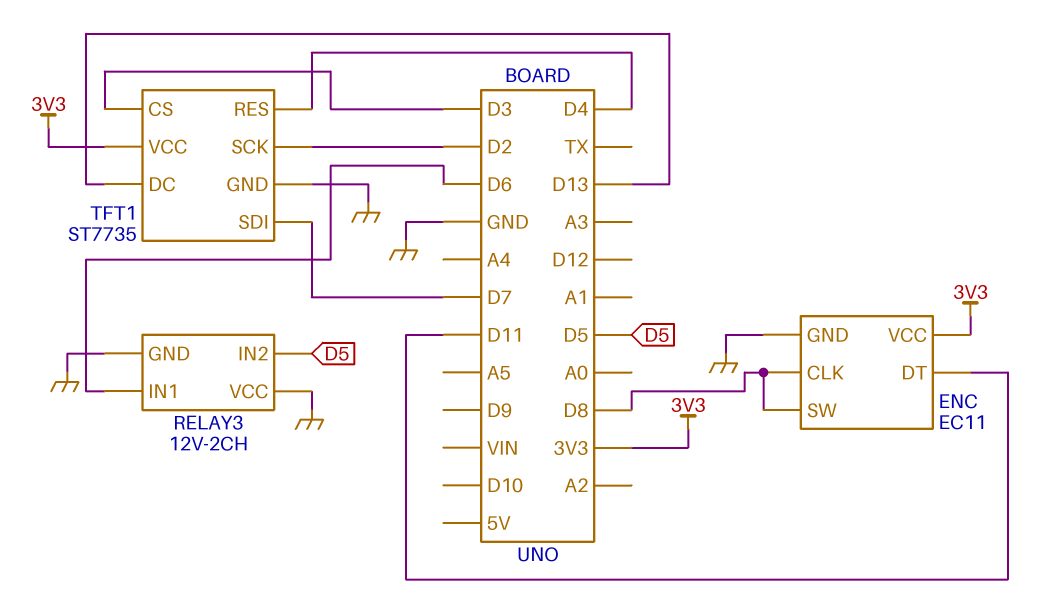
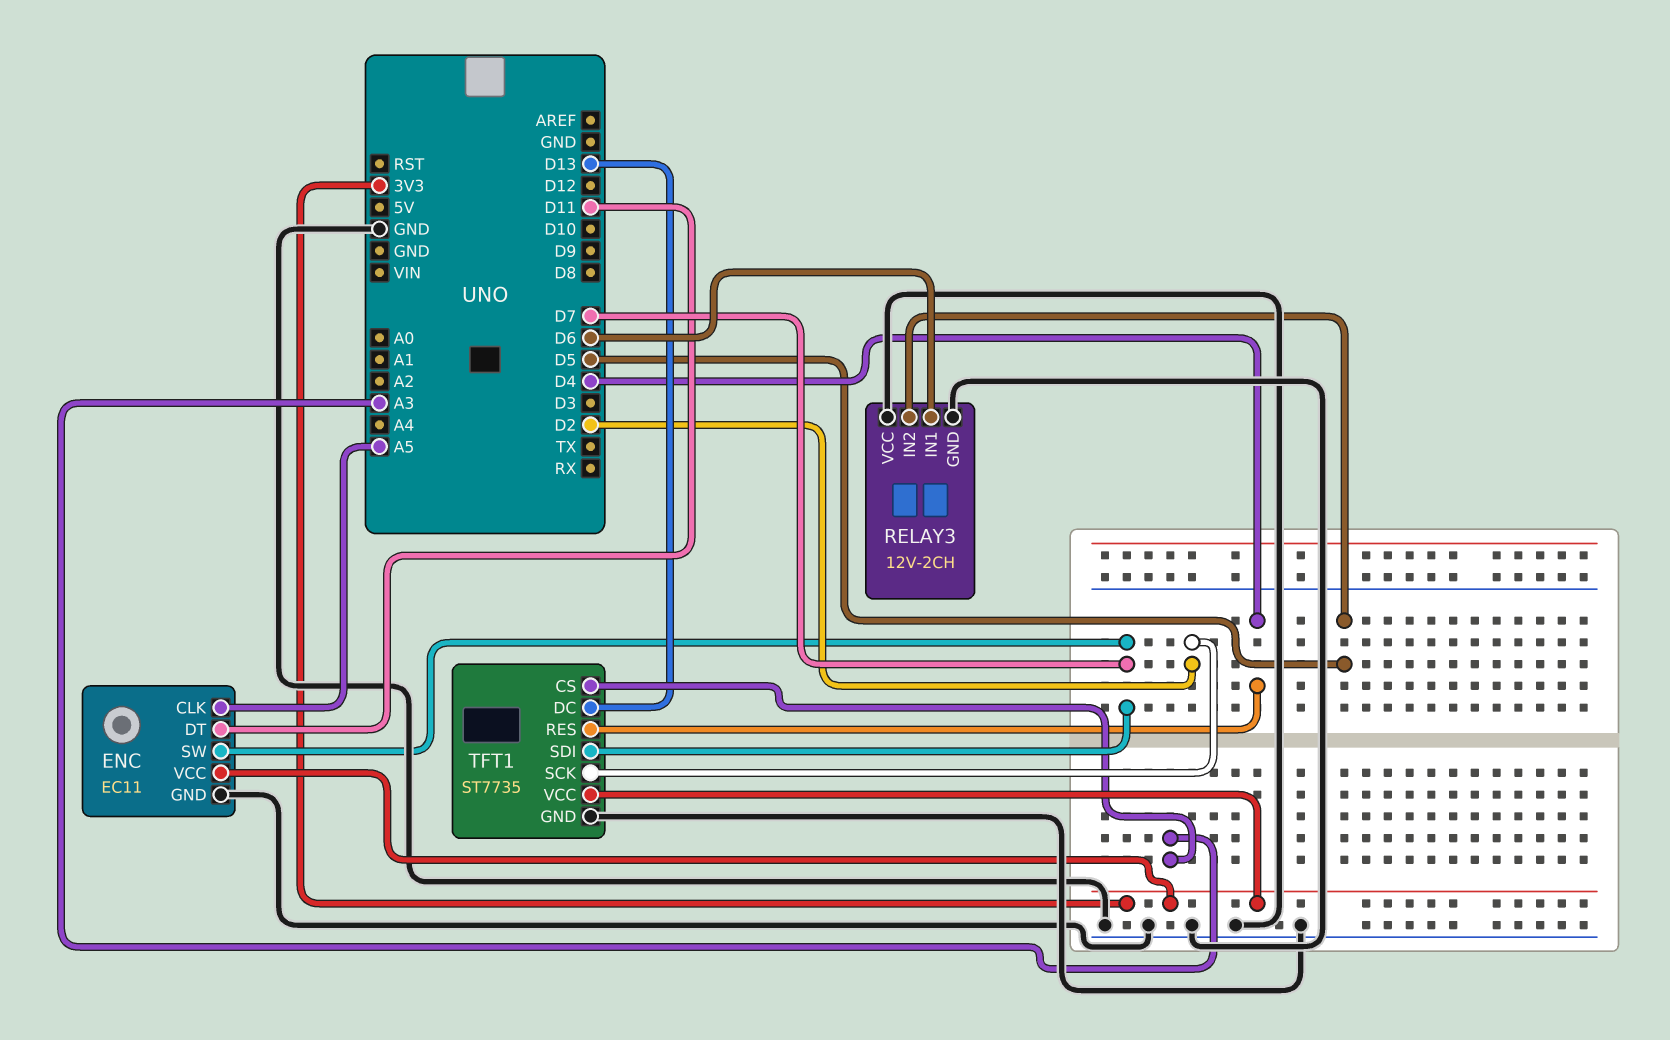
ENC pin CLK: D8 -> A5
ENC pin SW: D8 -> D7
TFT1 pin CS: D3 -> A3

